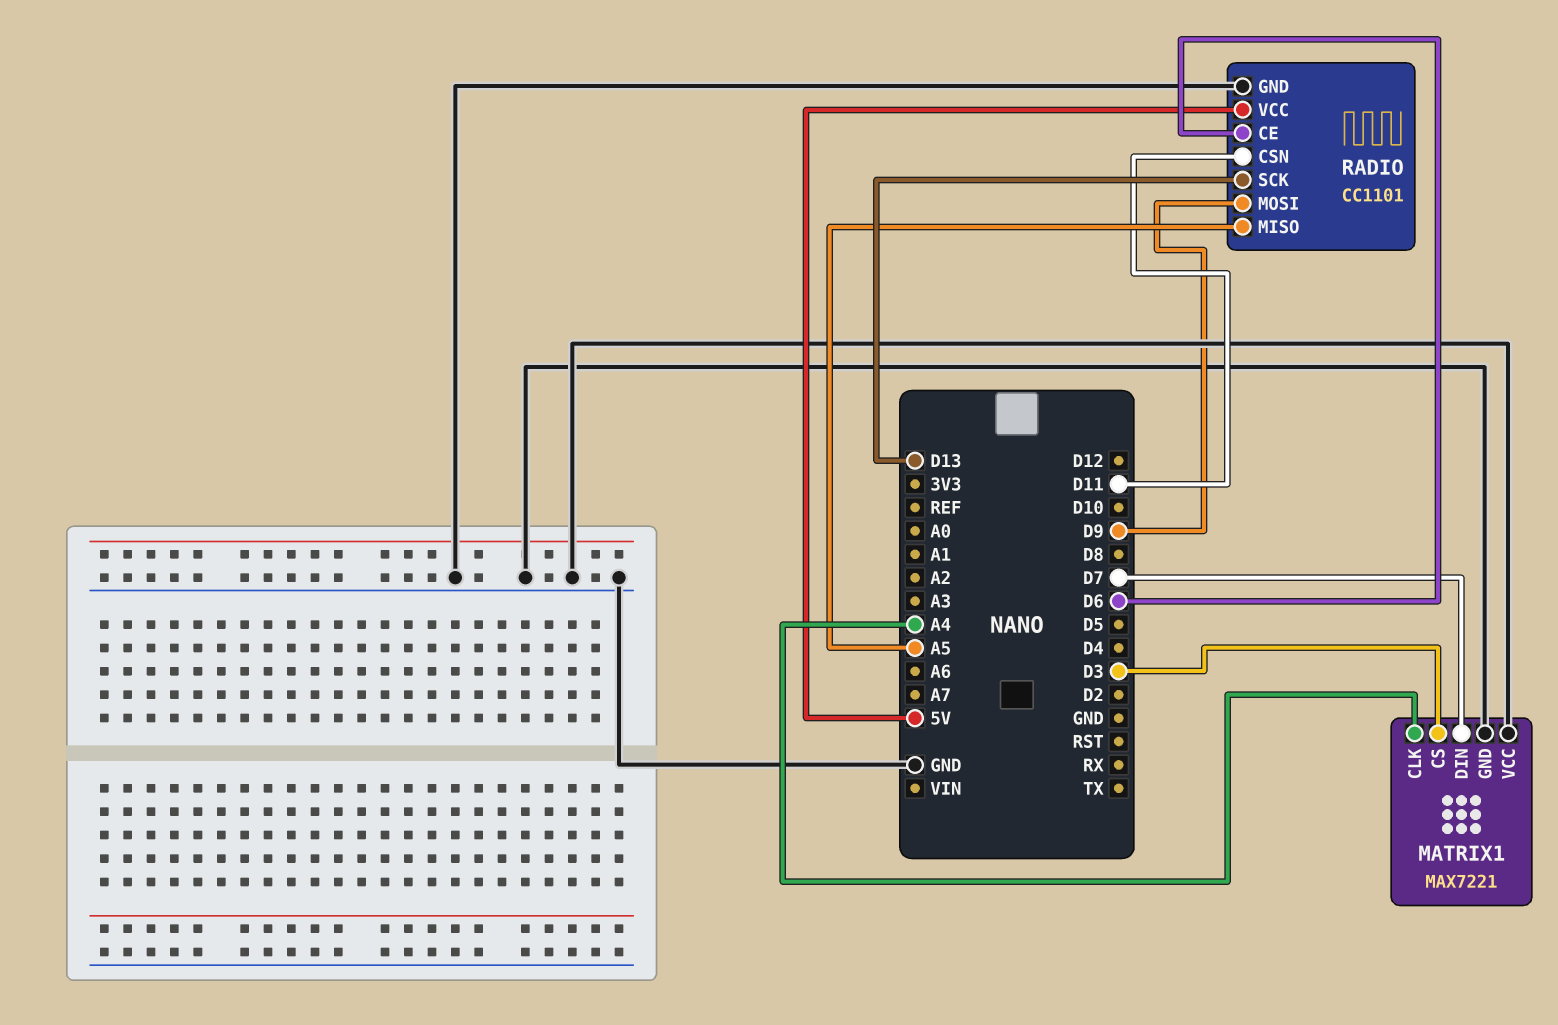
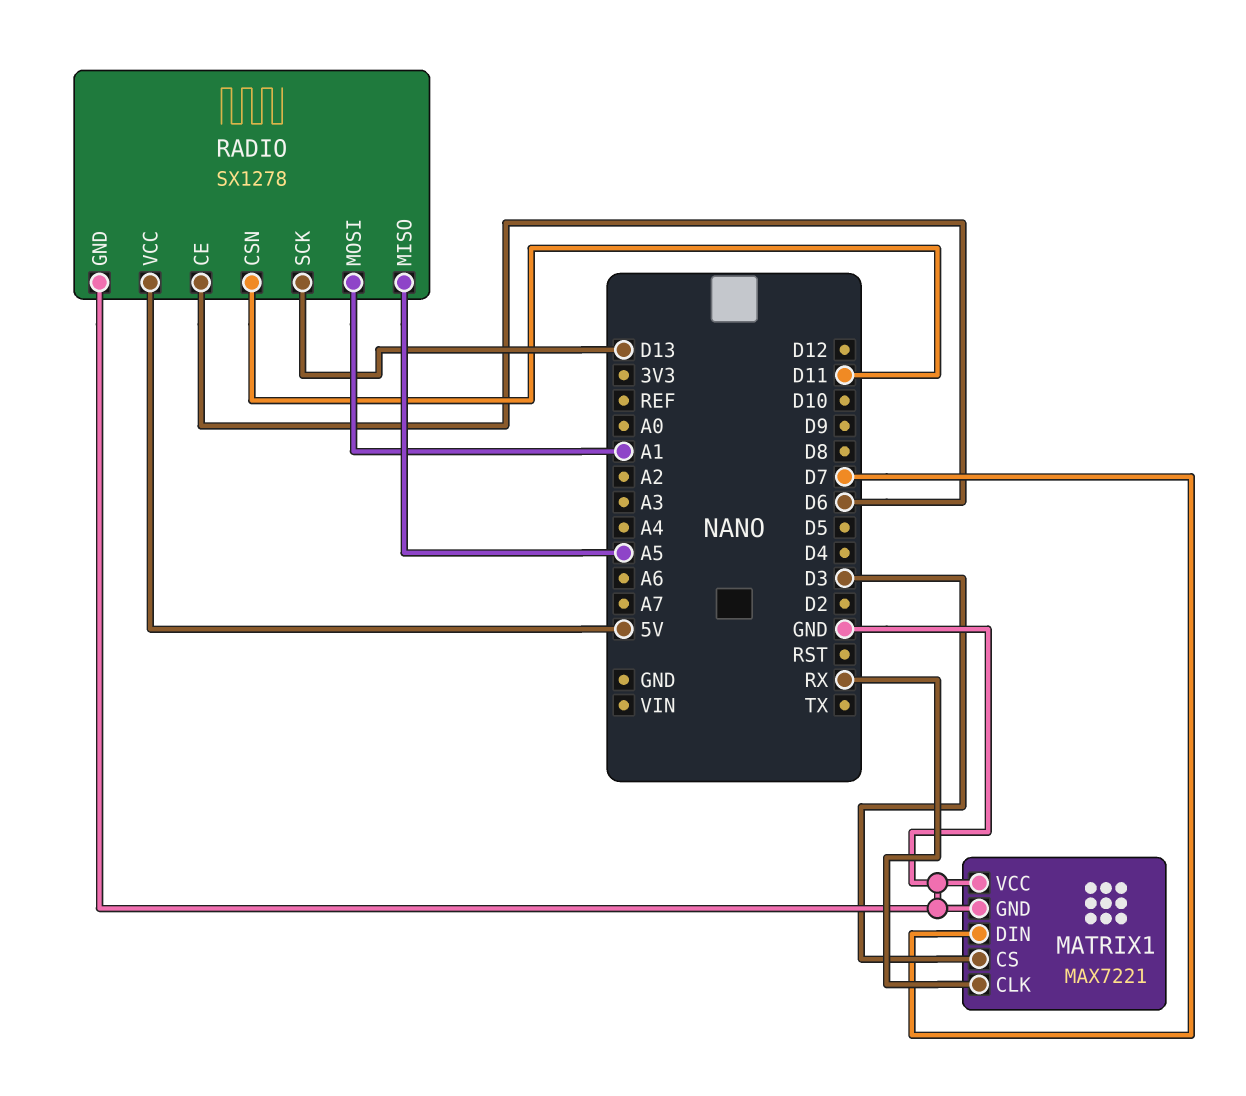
MATRIX1 pin CLK: A4 -> RX
RADIO: CC1101 -> SX1278
RADIO pin MOSI: D9 -> A1

